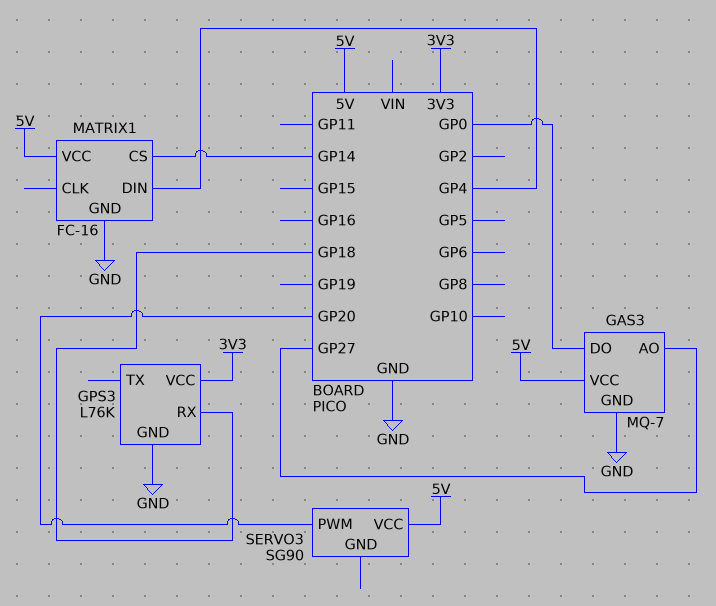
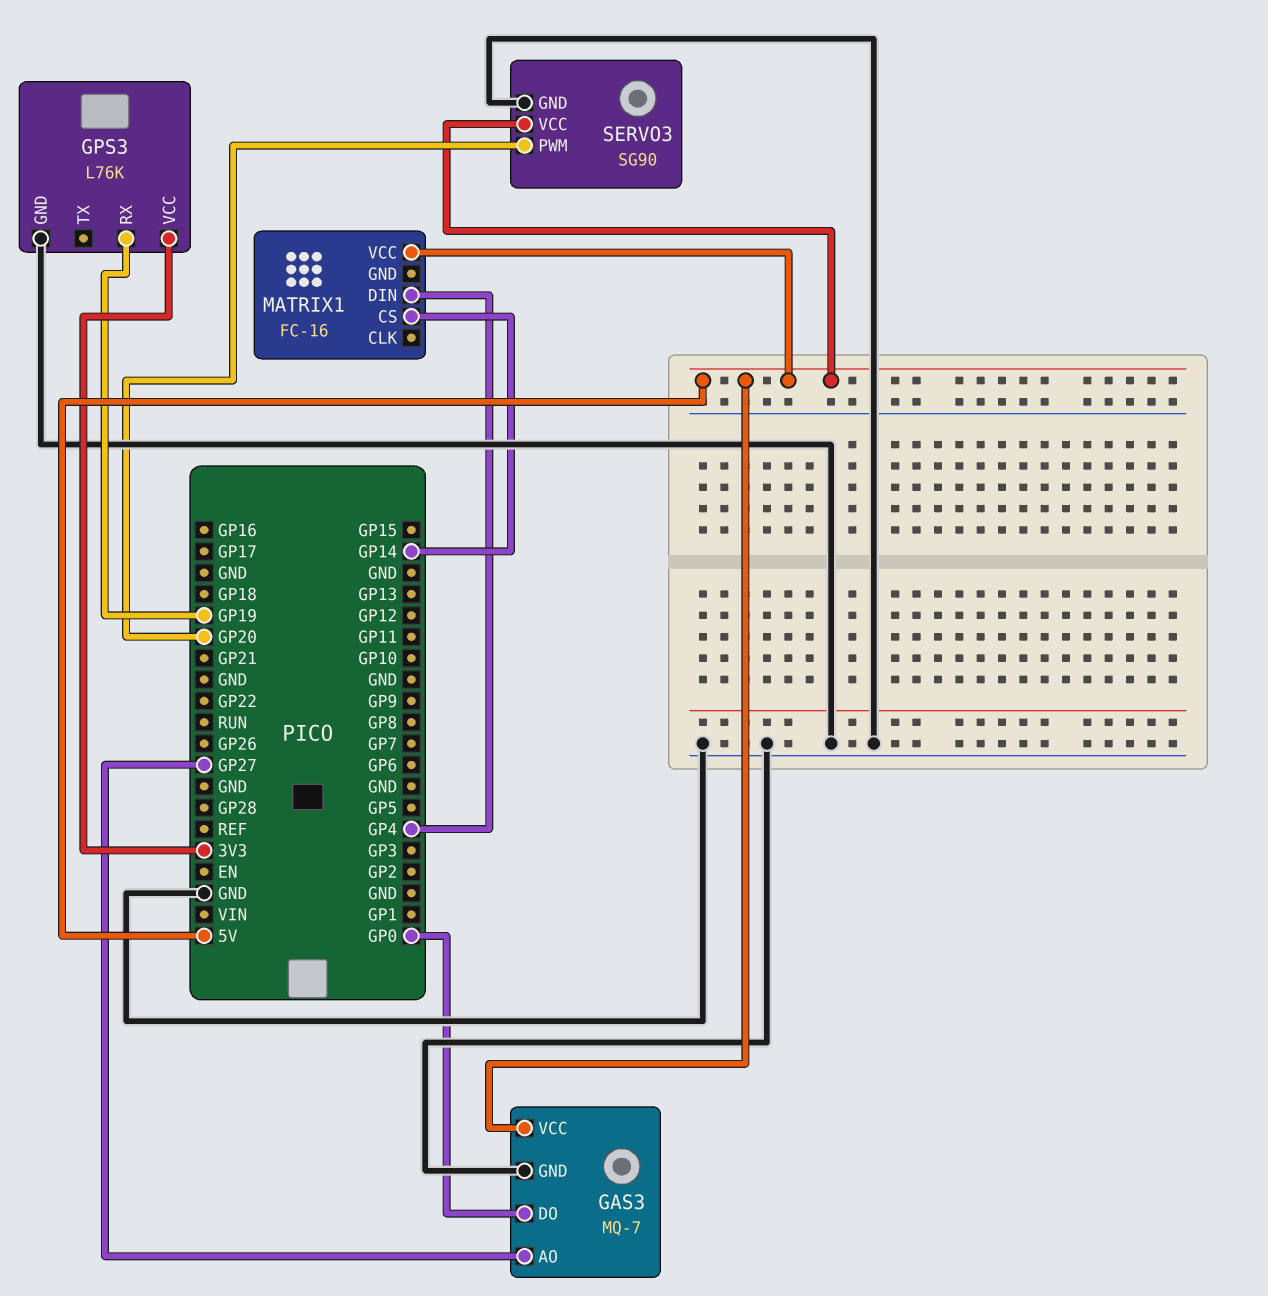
GPS3 pin RX: GP18 -> GP19
MATRIX1 pin GND: GND -> none
SERVO3 pin GND: none -> GND

